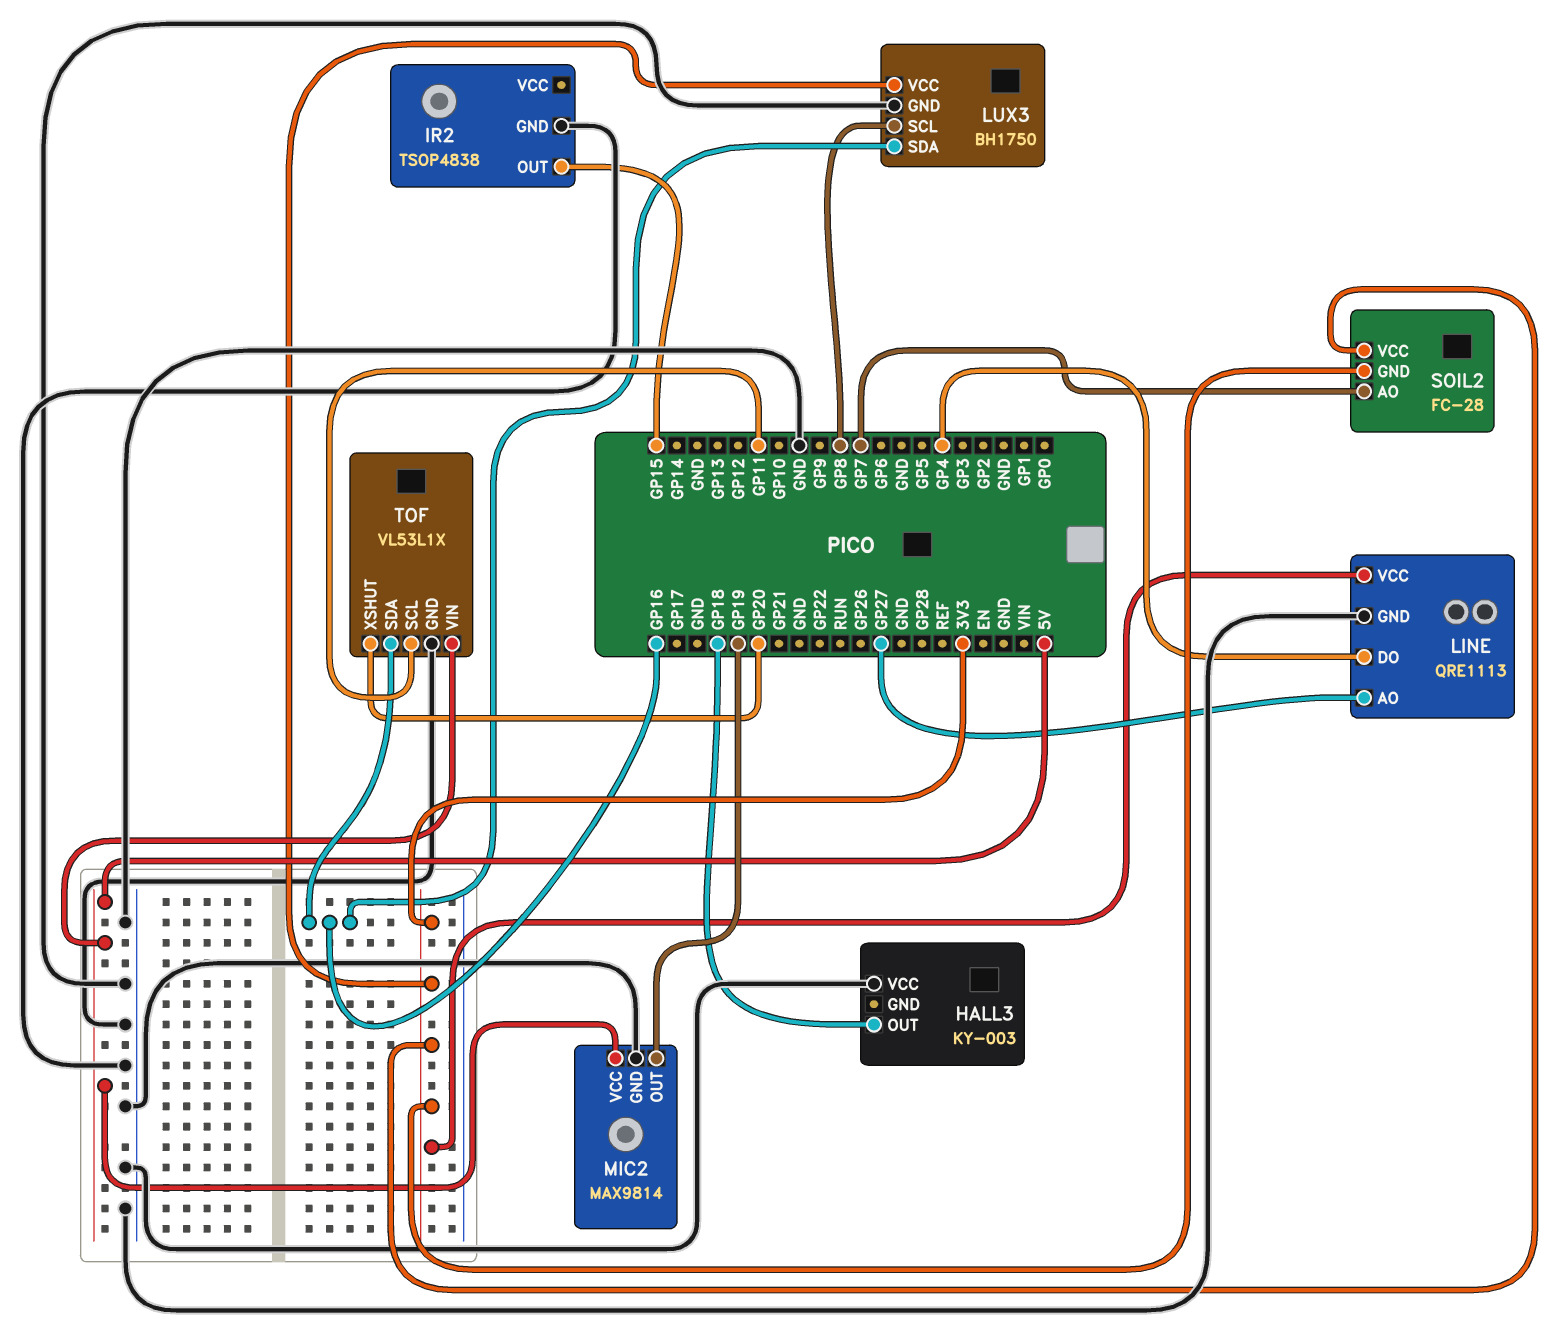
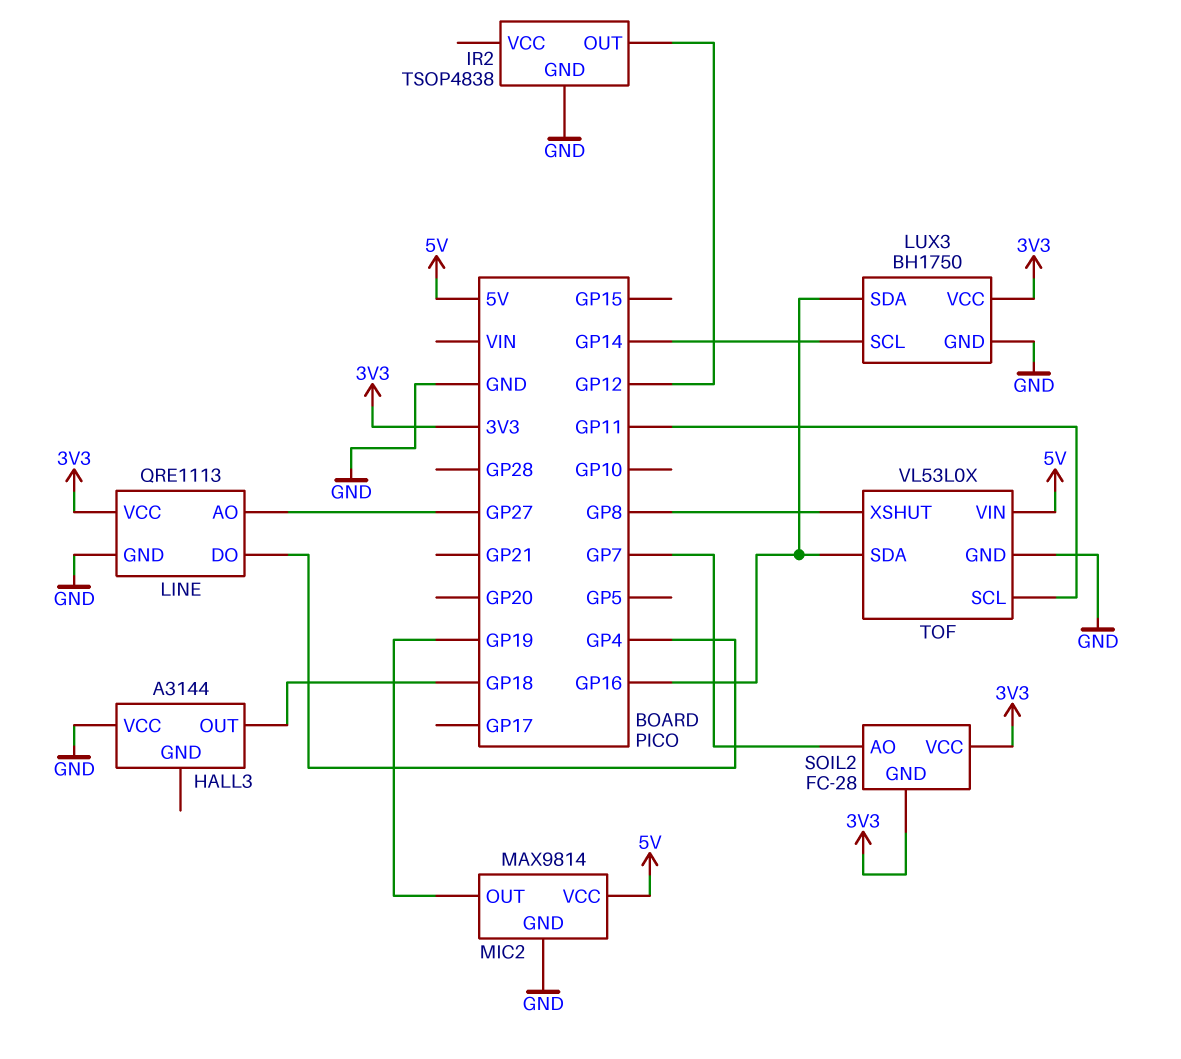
HALL3: KY-003 -> A3144
IR2 pin OUT: GP15 -> GP12
LUX3 pin SCL: GP8 -> GP14
TOF: VL53L1X -> VL53L0X
TOF pin XSHUT: GP20 -> GP8

